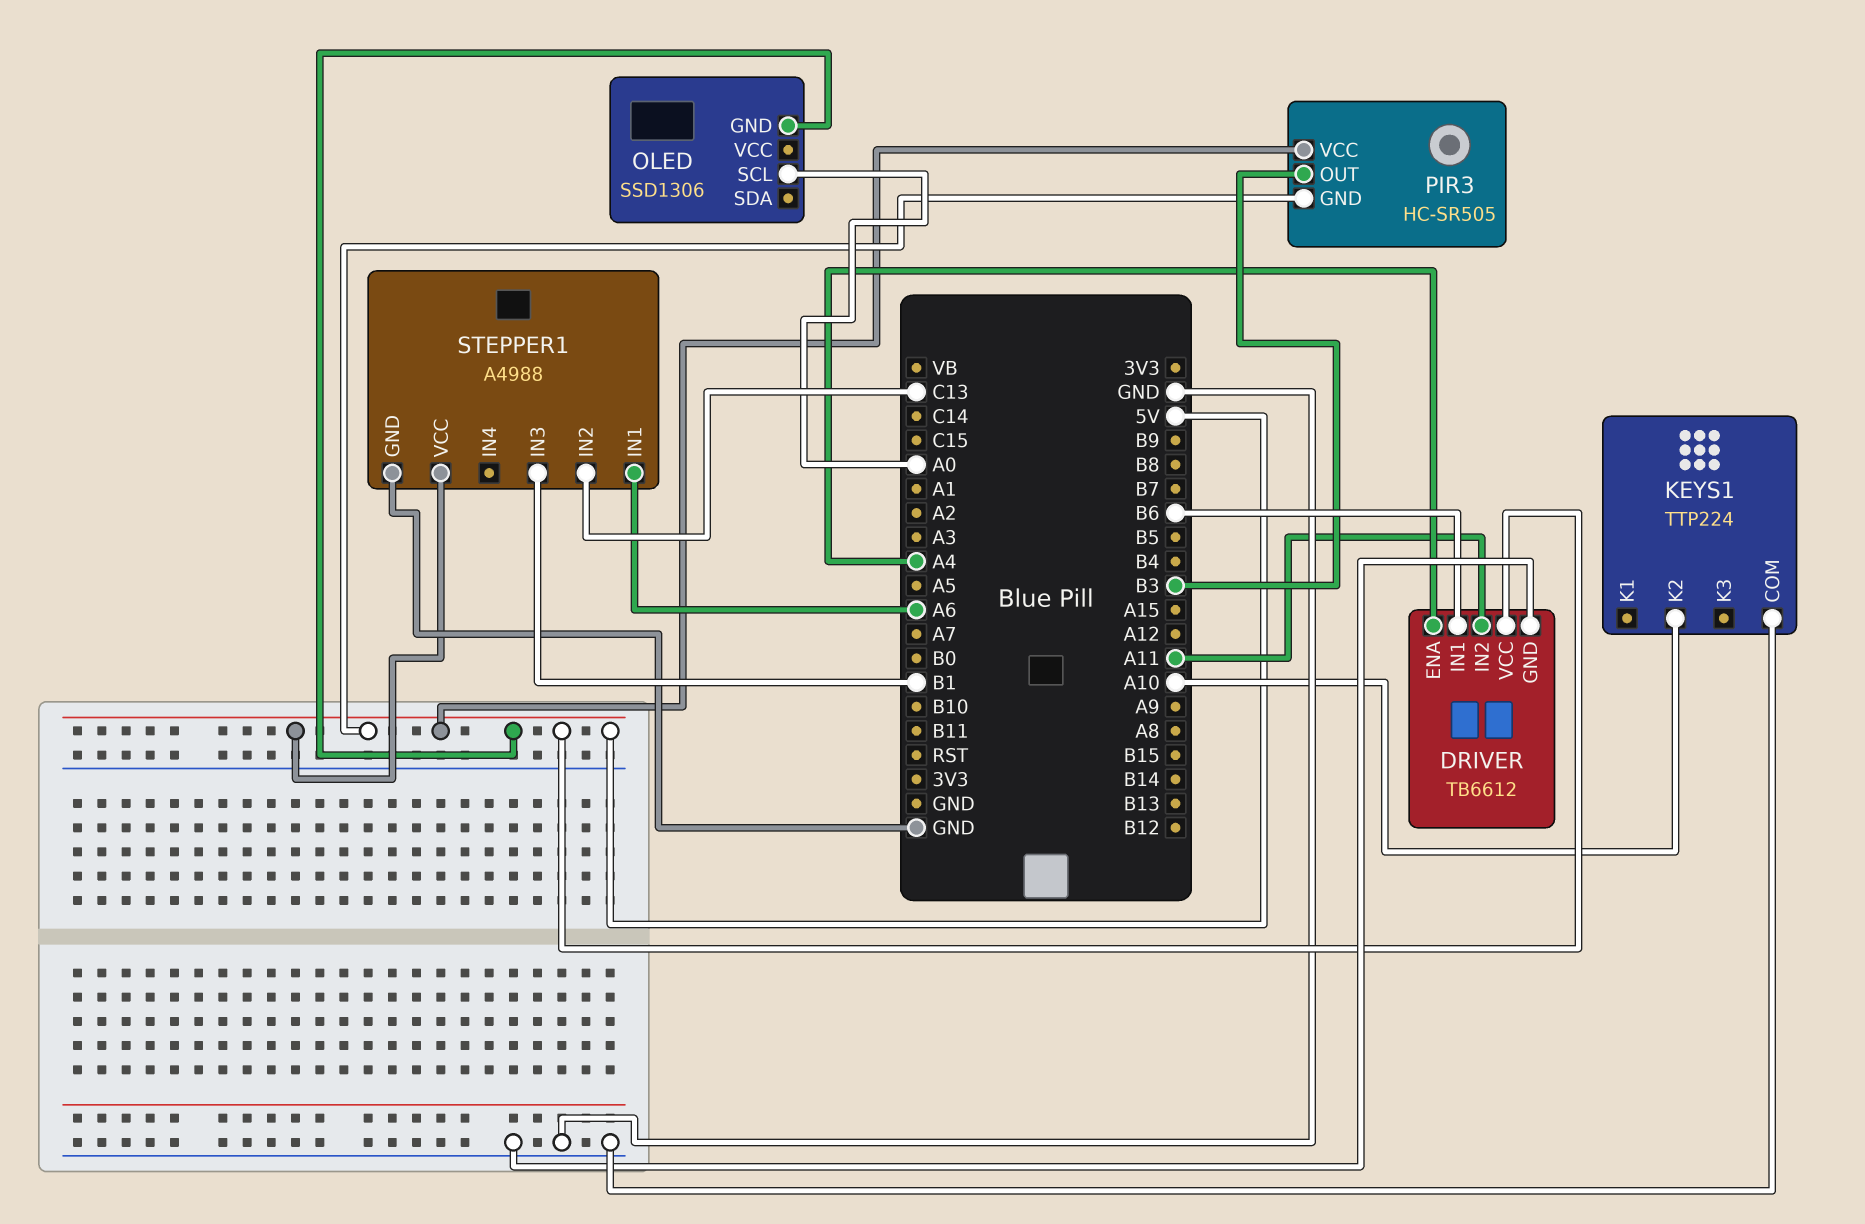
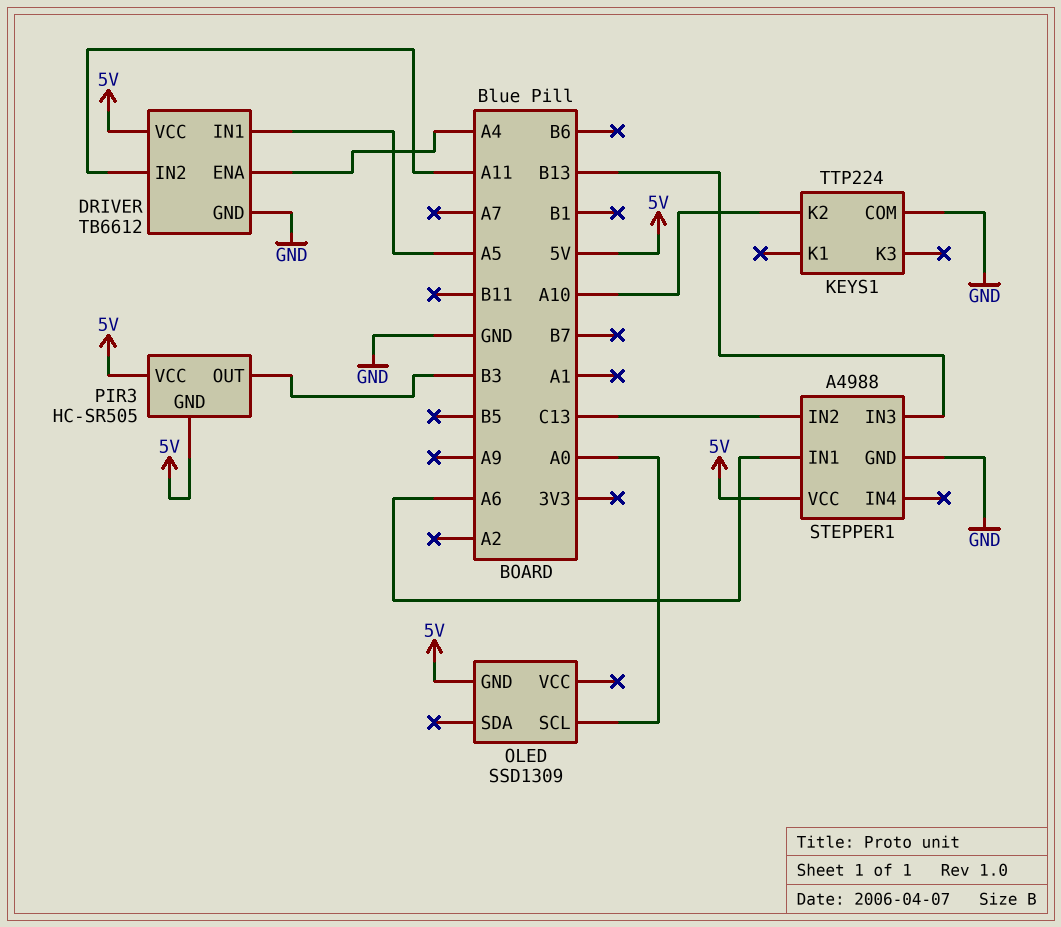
DRIVER pin IN1: B6 -> A5
OLED: SSD1306 -> SSD1309
STEPPER1 pin IN3: B1 -> B13

